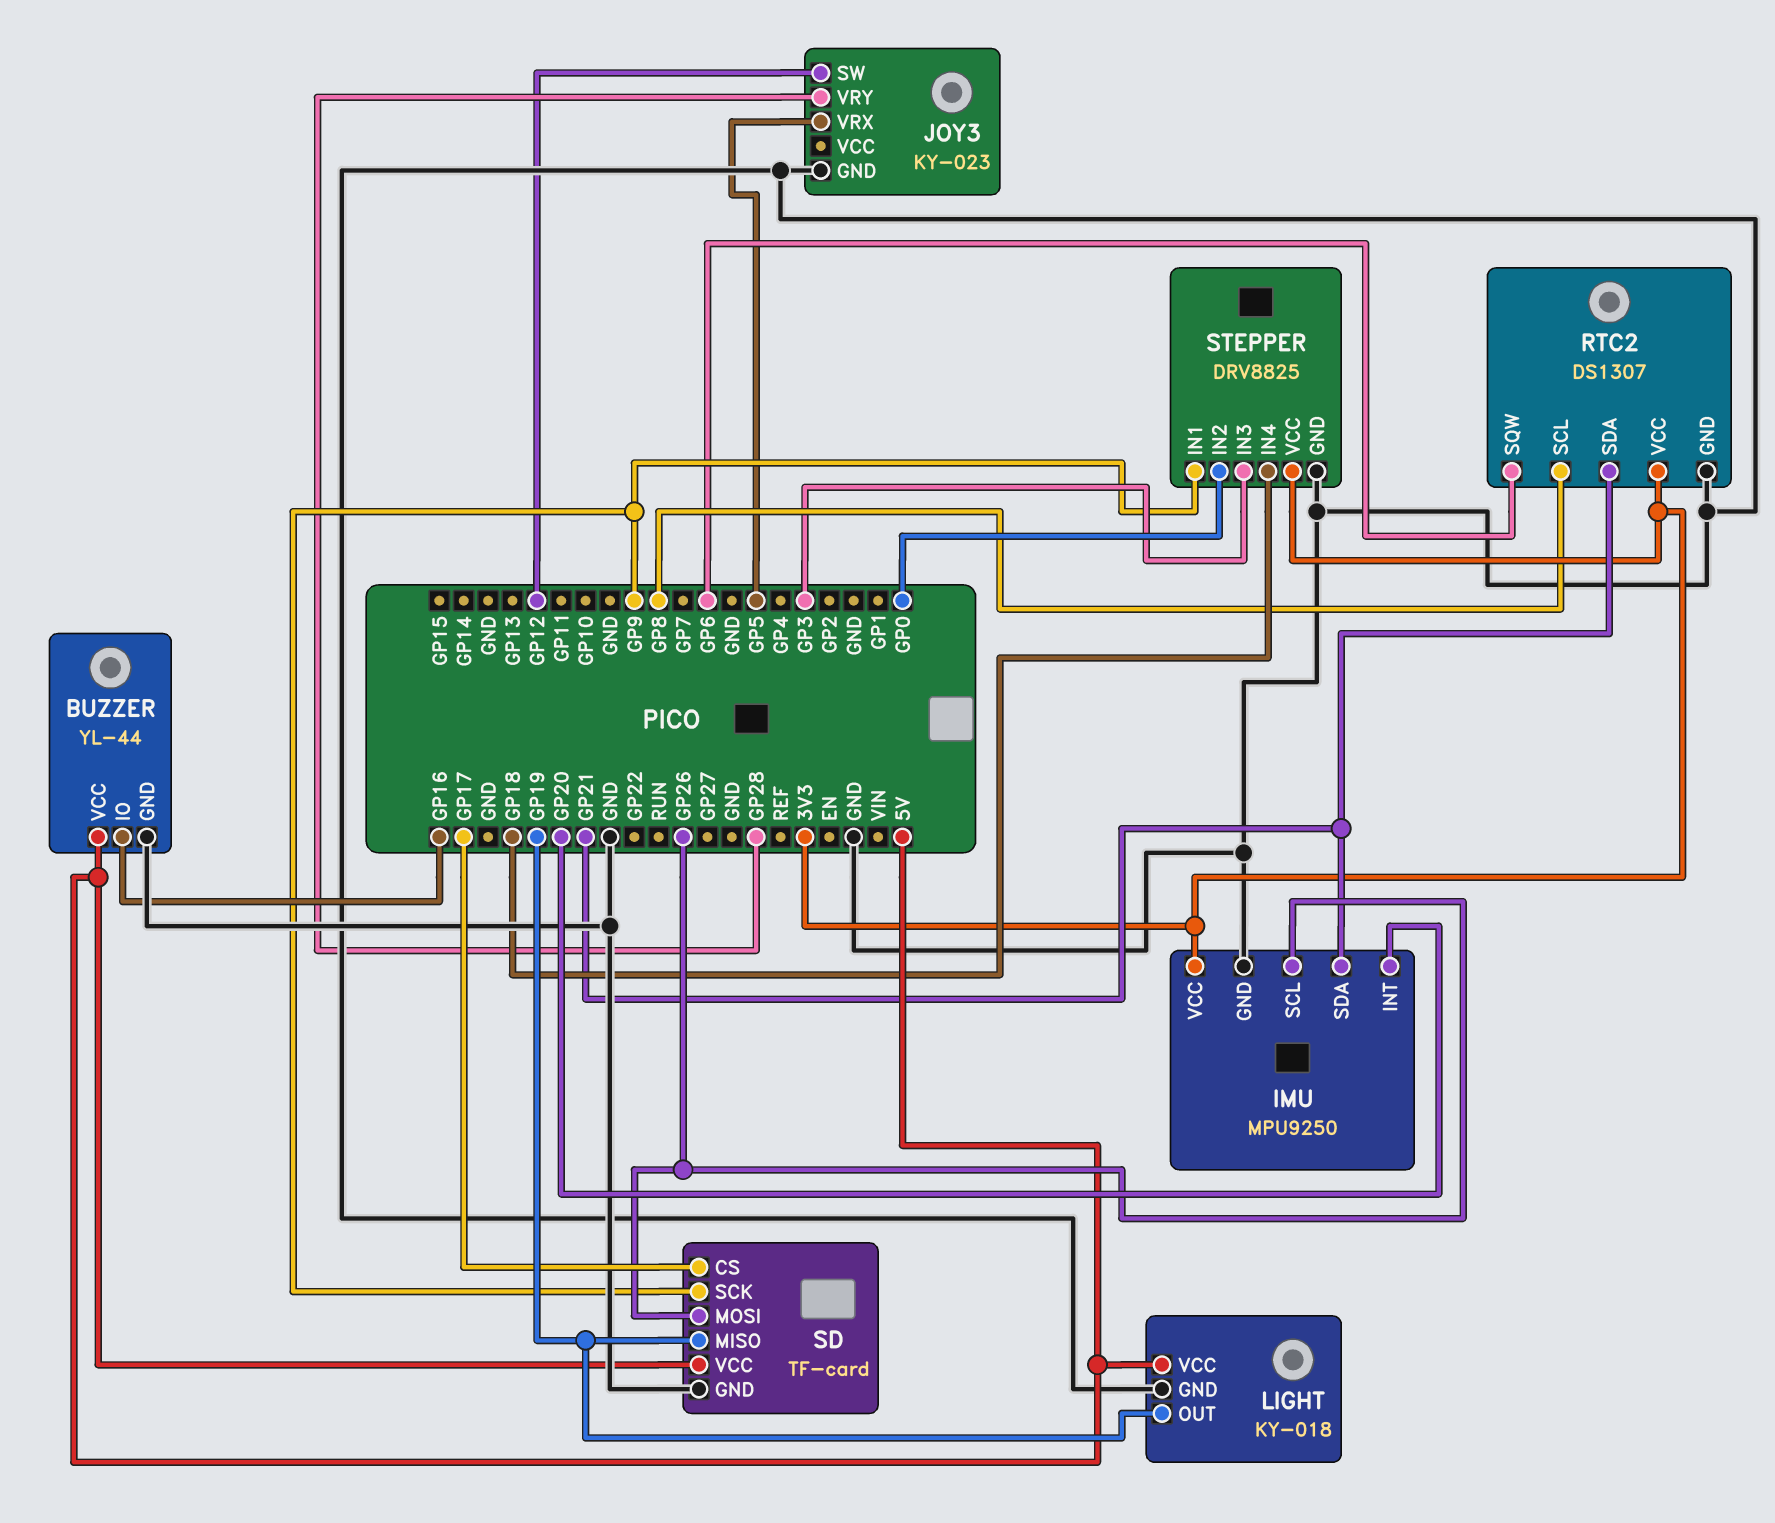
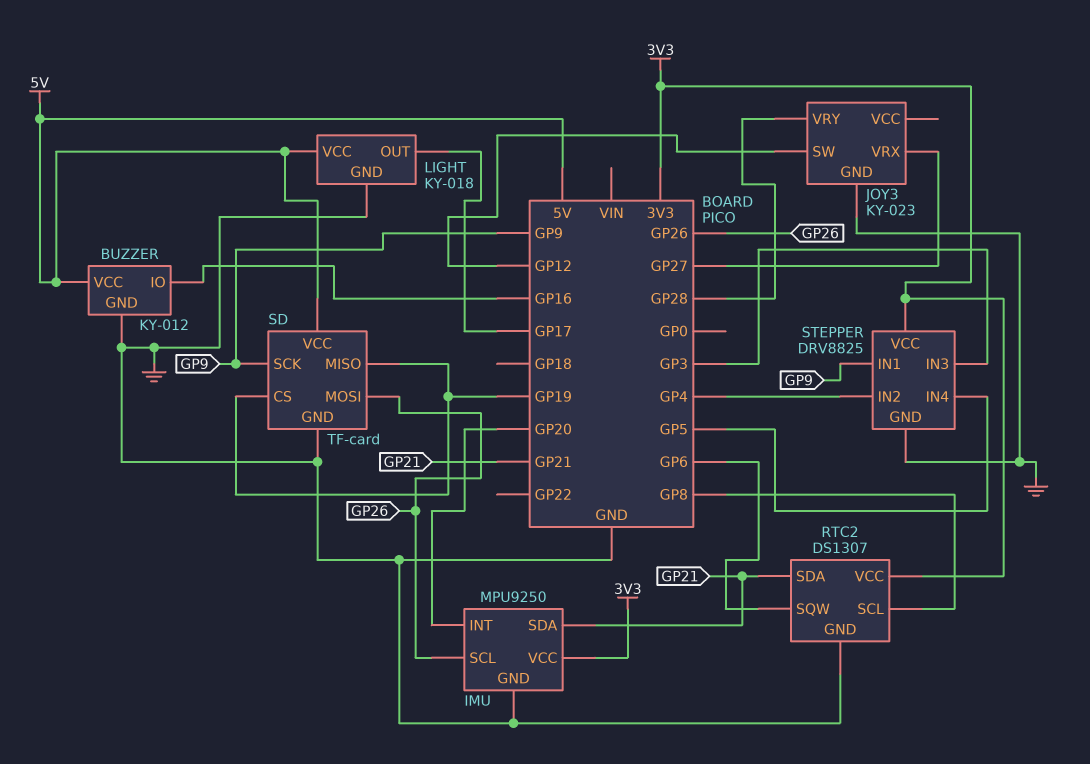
BUZZER: YL-44 -> KY-012
JOY3 pin VRX: GP5 -> GP27
LIGHT pin OUT: GP19 -> GP17
SD pin CS: GP17 -> GP19
STEPPER pin IN2: GP0 -> GP4
STEPPER pin IN4: GP18 -> GP5

